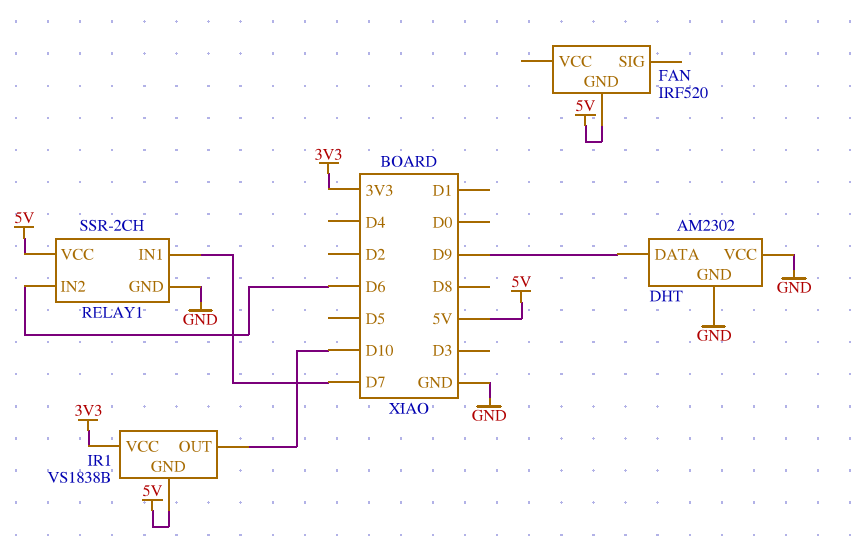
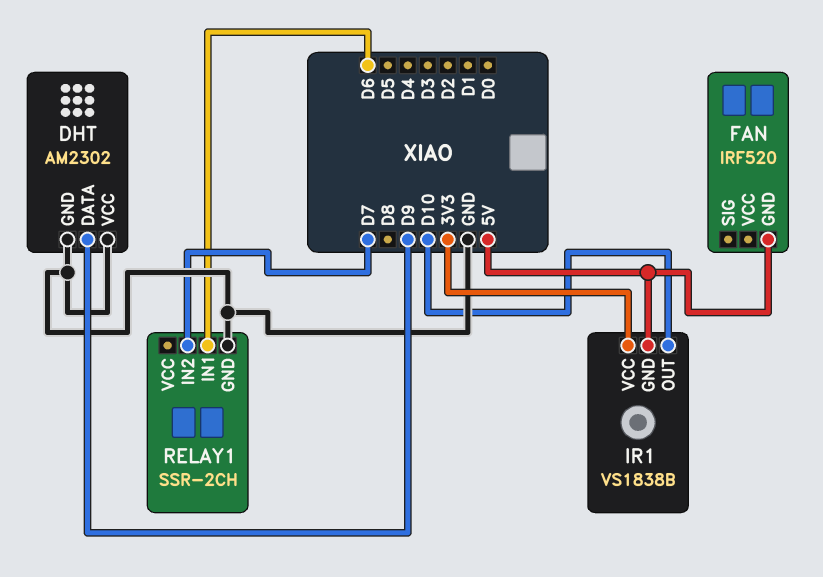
RELAY1 pin IN1: D7 -> D6
RELAY1 pin IN2: D6 -> D7
RELAY1 pin VCC: 5V -> none

